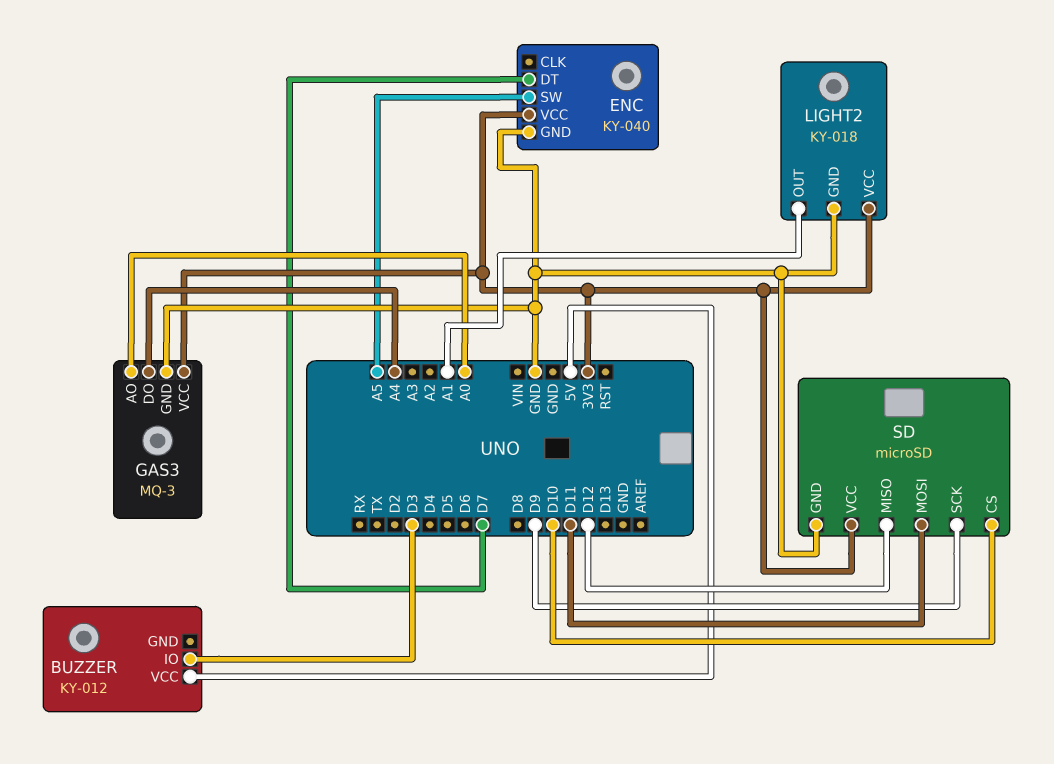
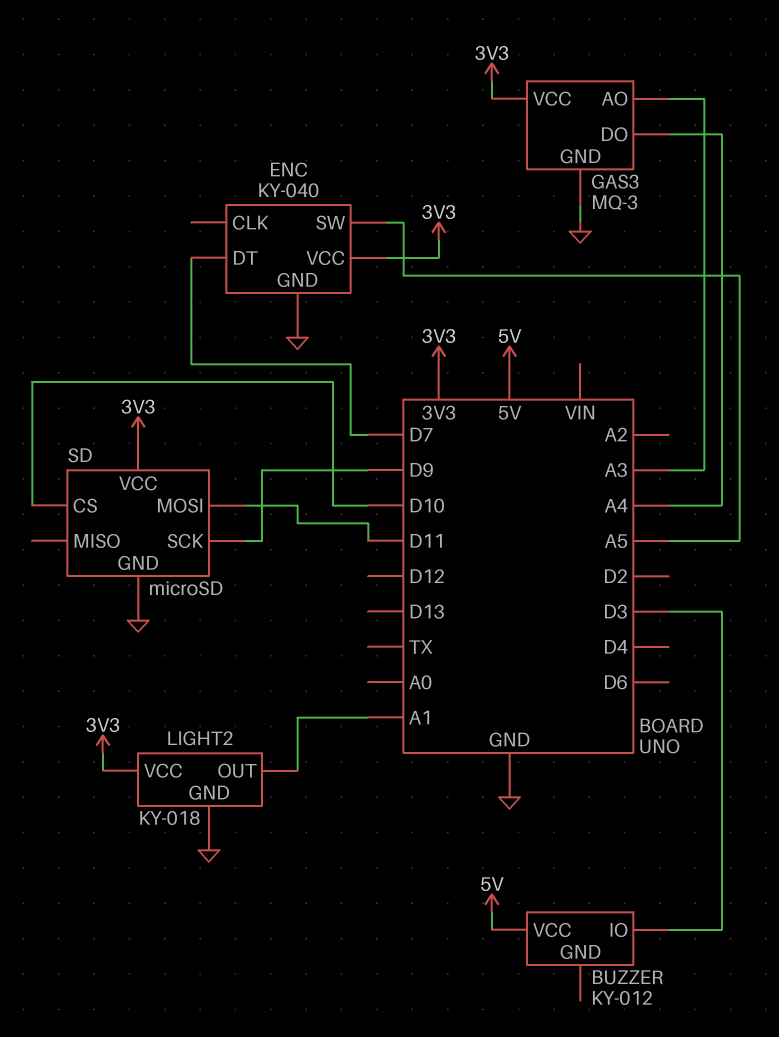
GAS3 pin AO: A0 -> A3
SD pin MISO: D12 -> none

